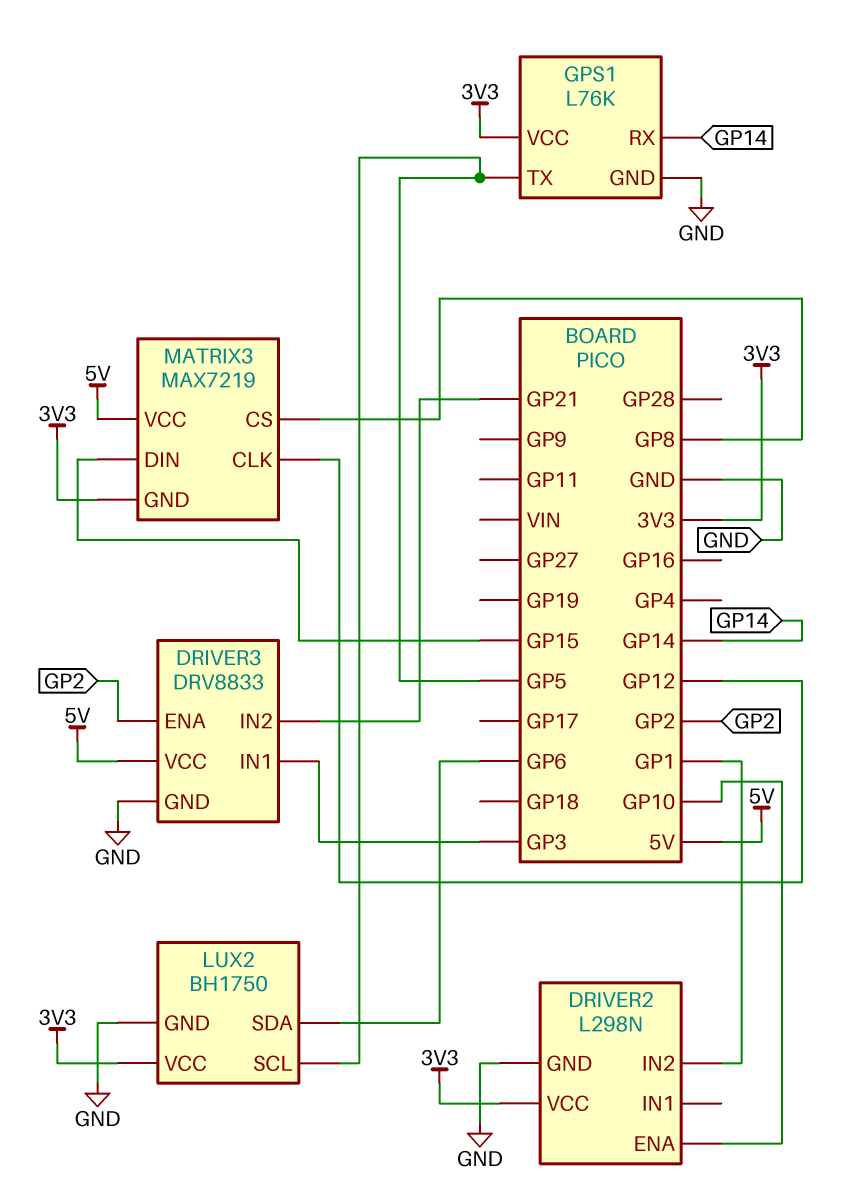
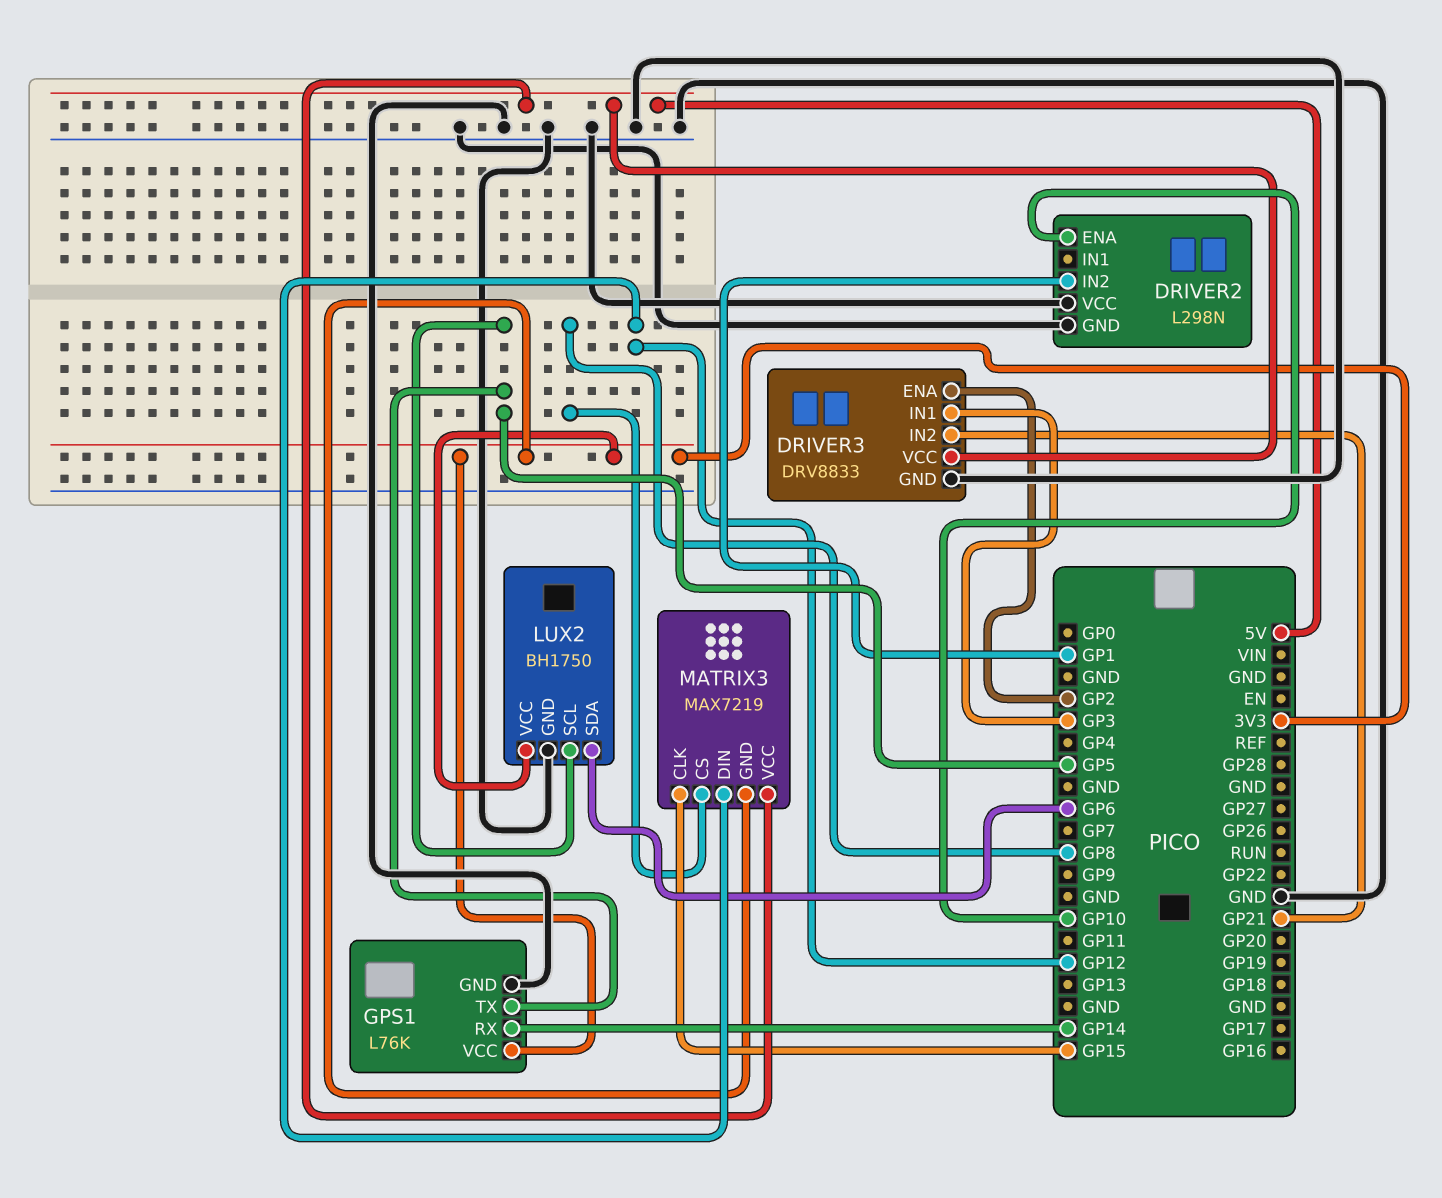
DRIVER2 pin VCC: 3V3 -> GND
MATRIX3 pin CLK: GP12 -> GP15
MATRIX3 pin DIN: GP15 -> GP12

